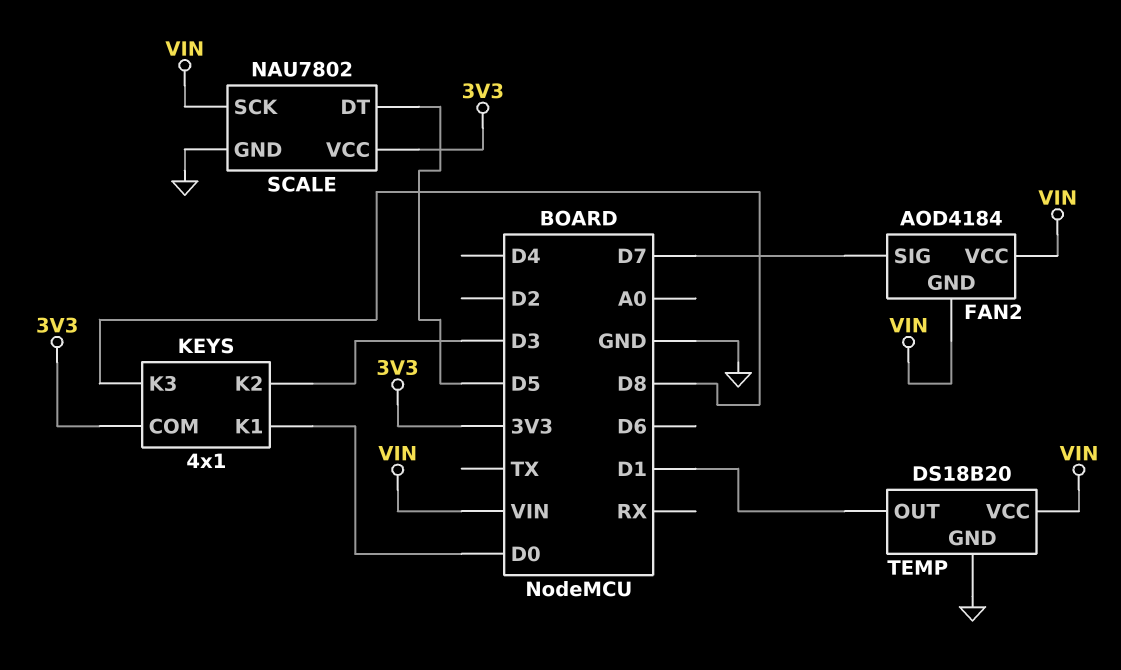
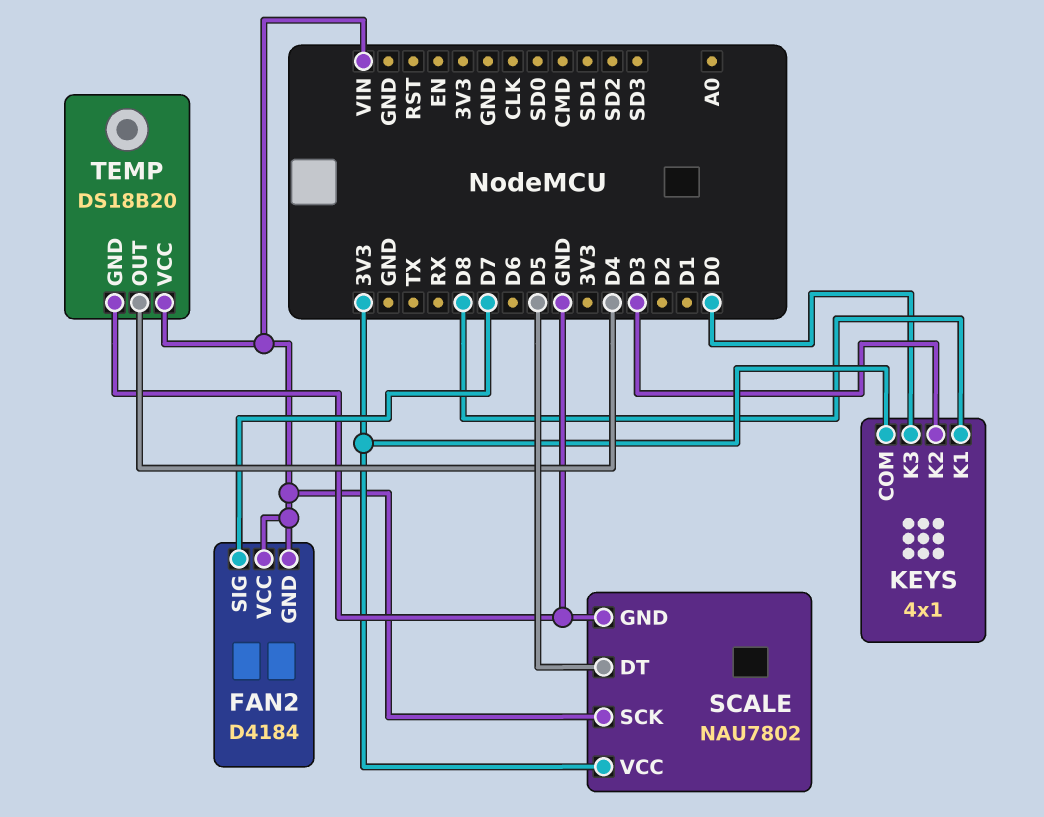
FAN2: AOD4184 -> D4184
KEYS pin K1: D0 -> D8
KEYS pin K3: D8 -> D0
TEMP pin OUT: D1 -> D4

